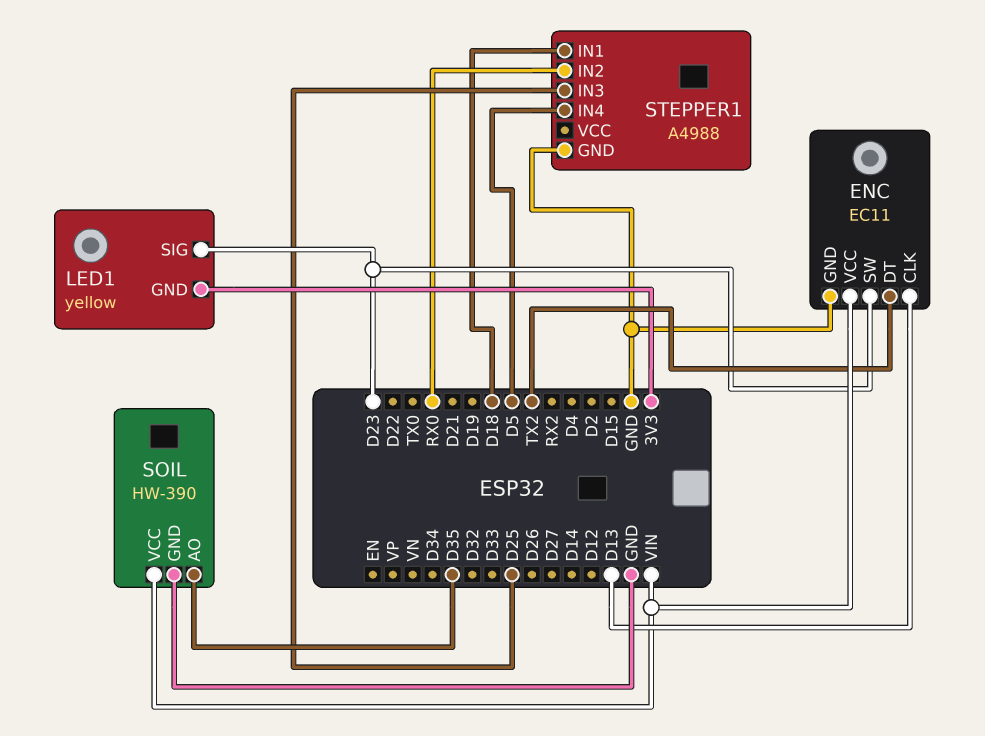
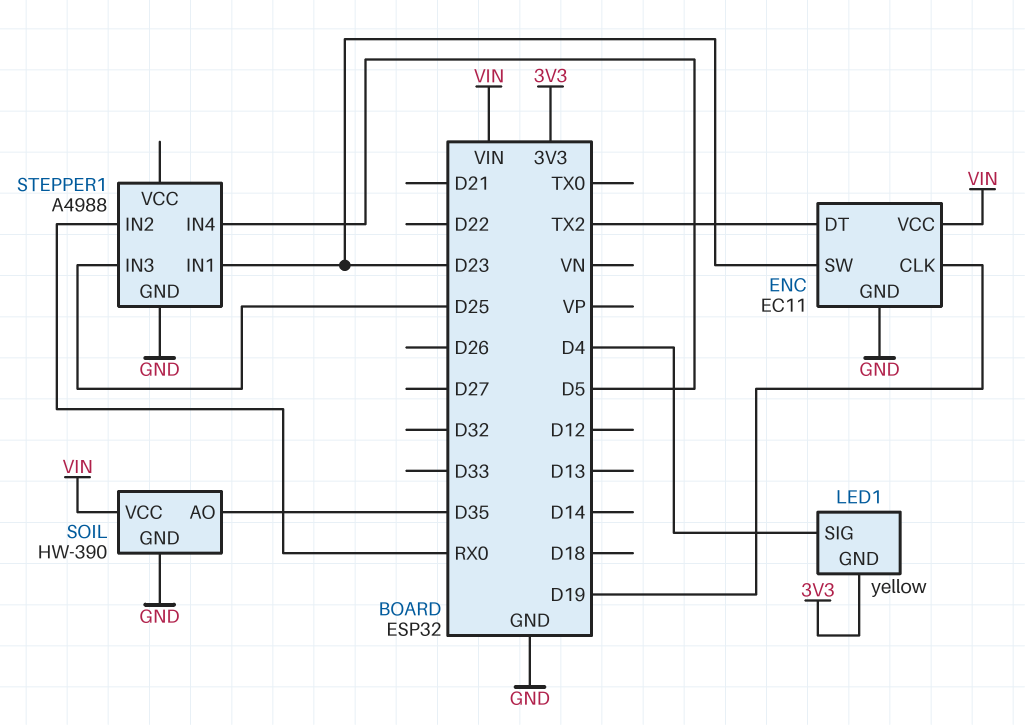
ENC pin CLK: D13 -> D19
LED1 pin SIG: D23 -> D4
STEPPER1 pin IN1: D18 -> D23

